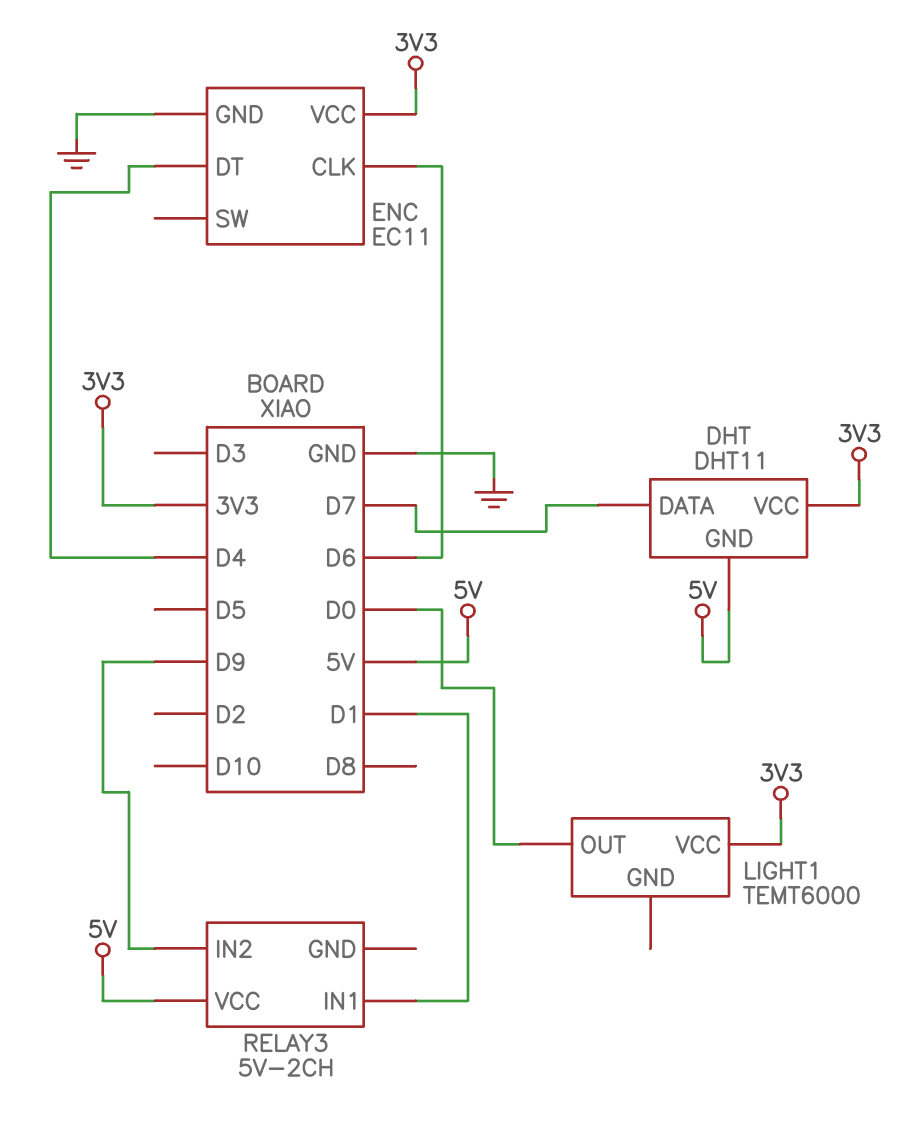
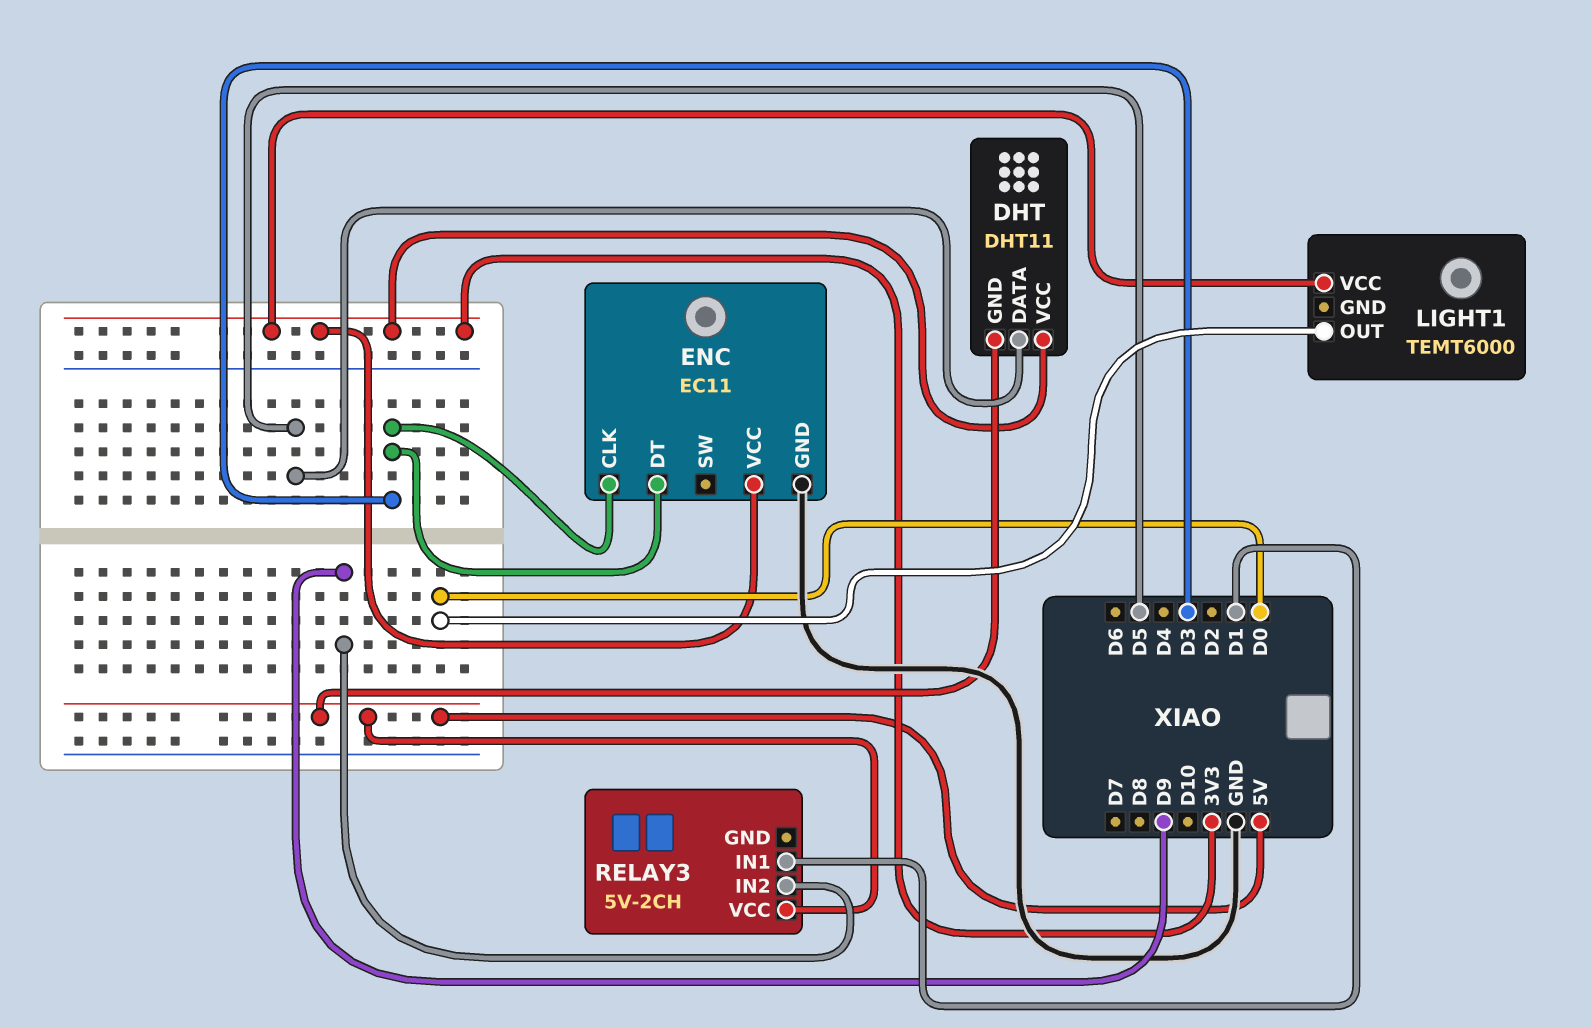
DHT pin DATA: D7 -> D5
ENC pin CLK: D6 -> D3
ENC pin DT: D4 -> D3

